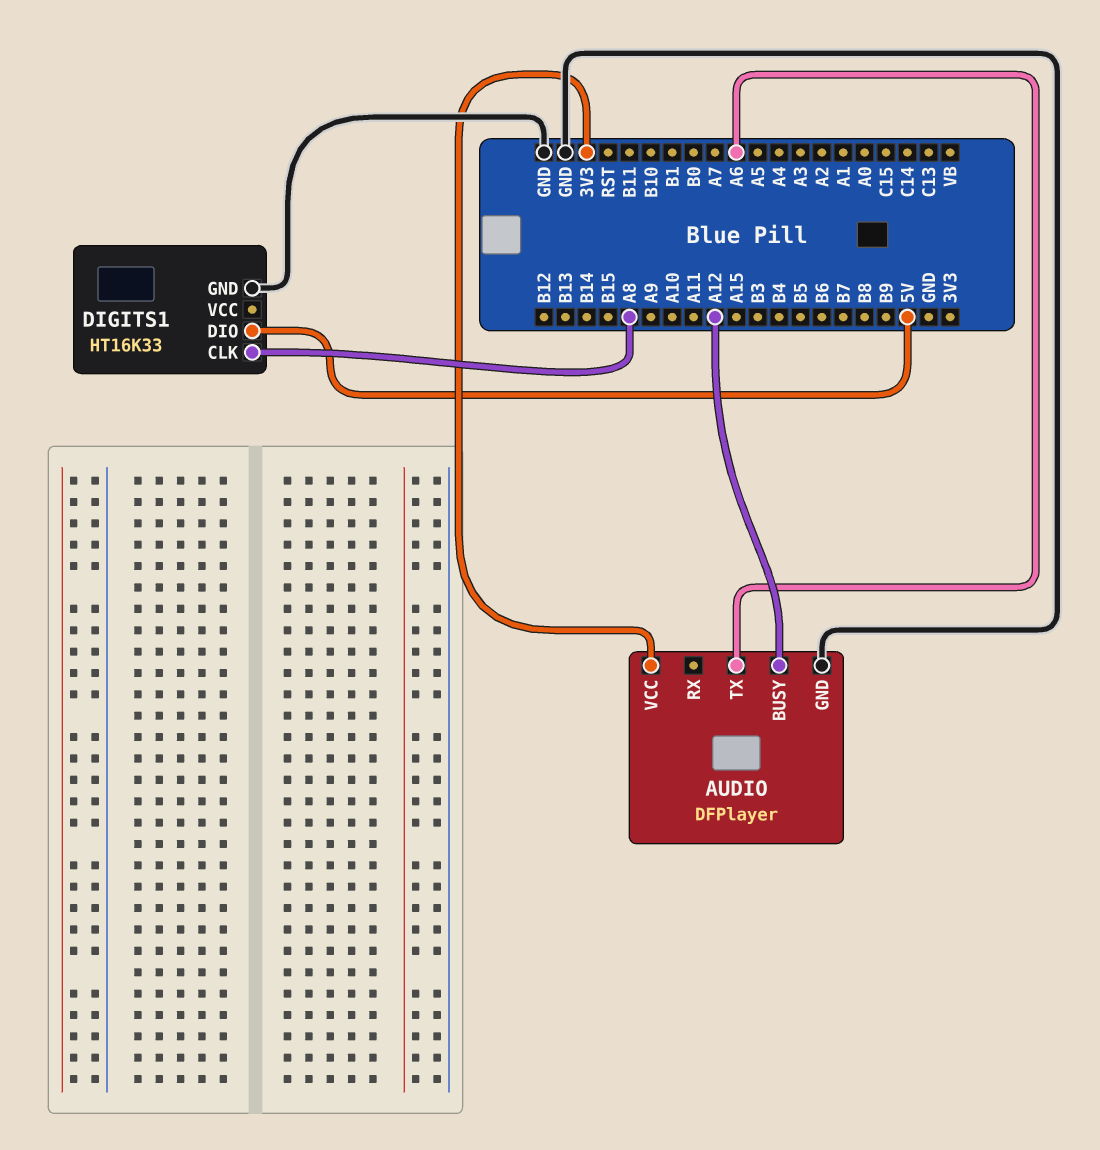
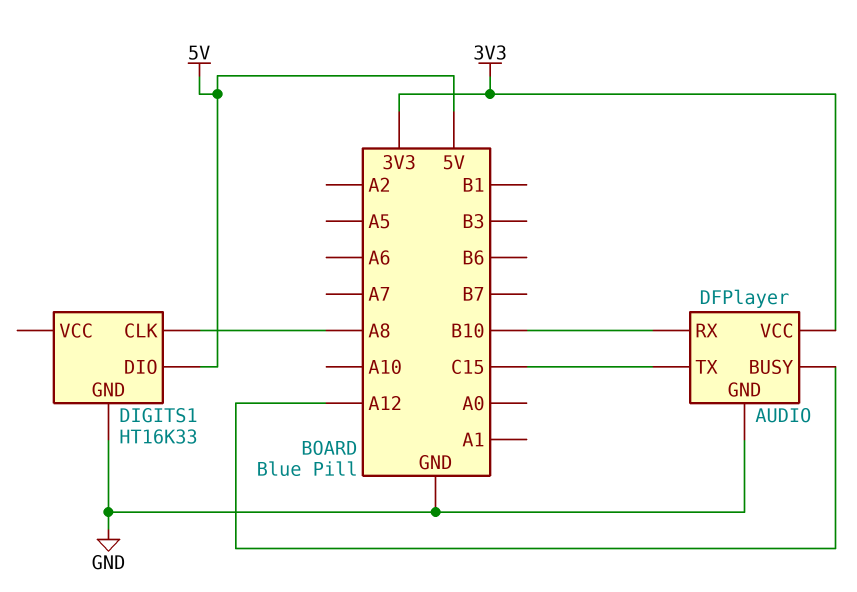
AUDIO pin RX: none -> B10
AUDIO pin TX: A6 -> C15

